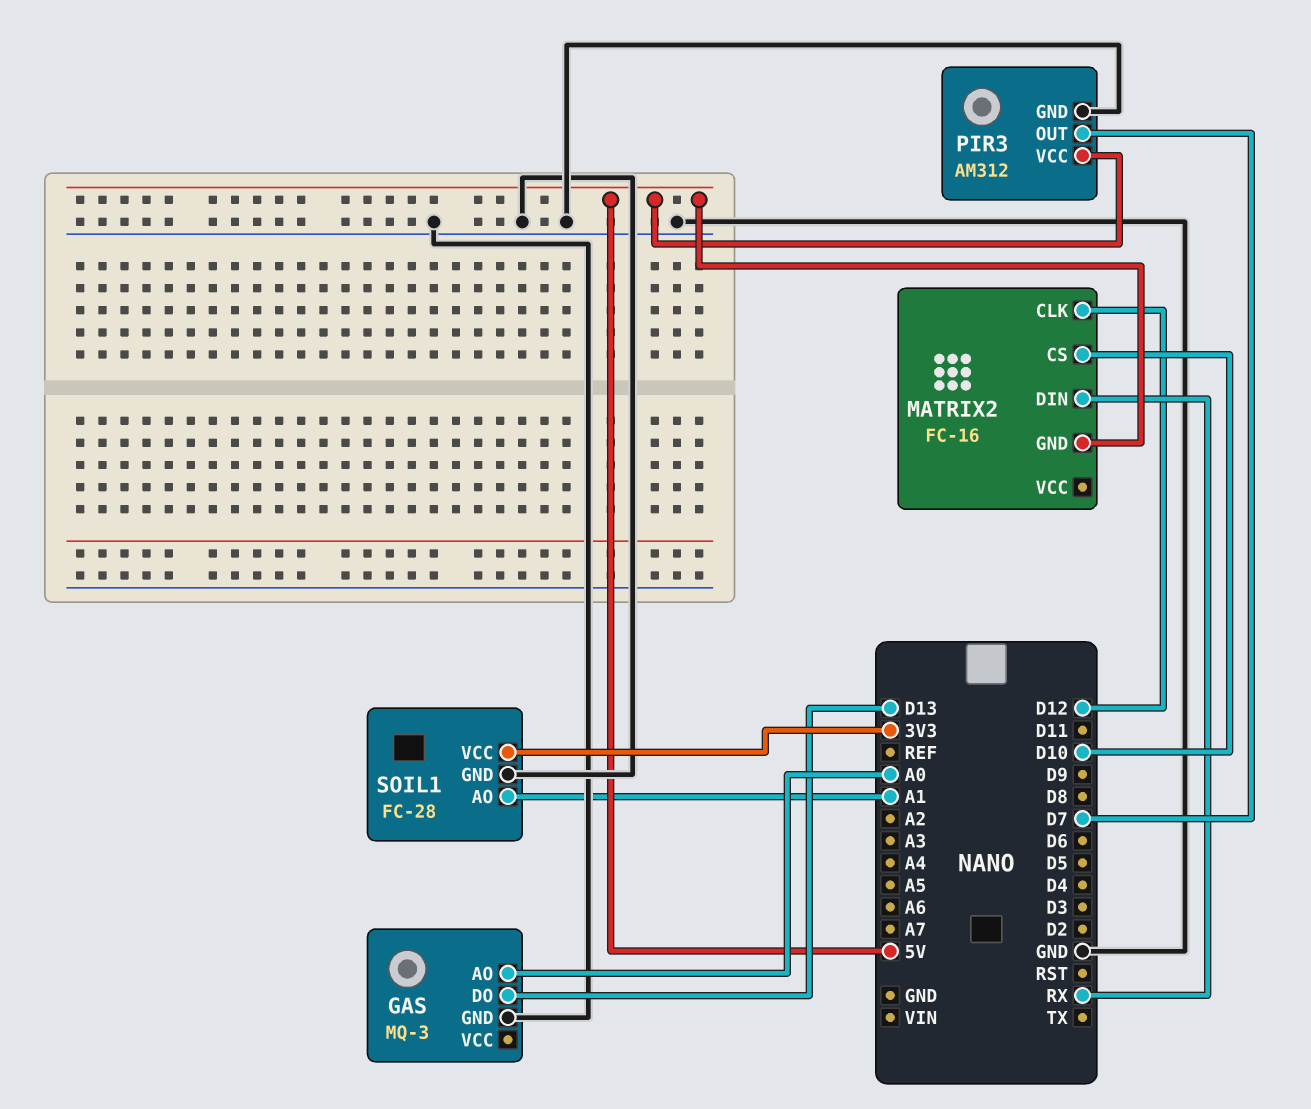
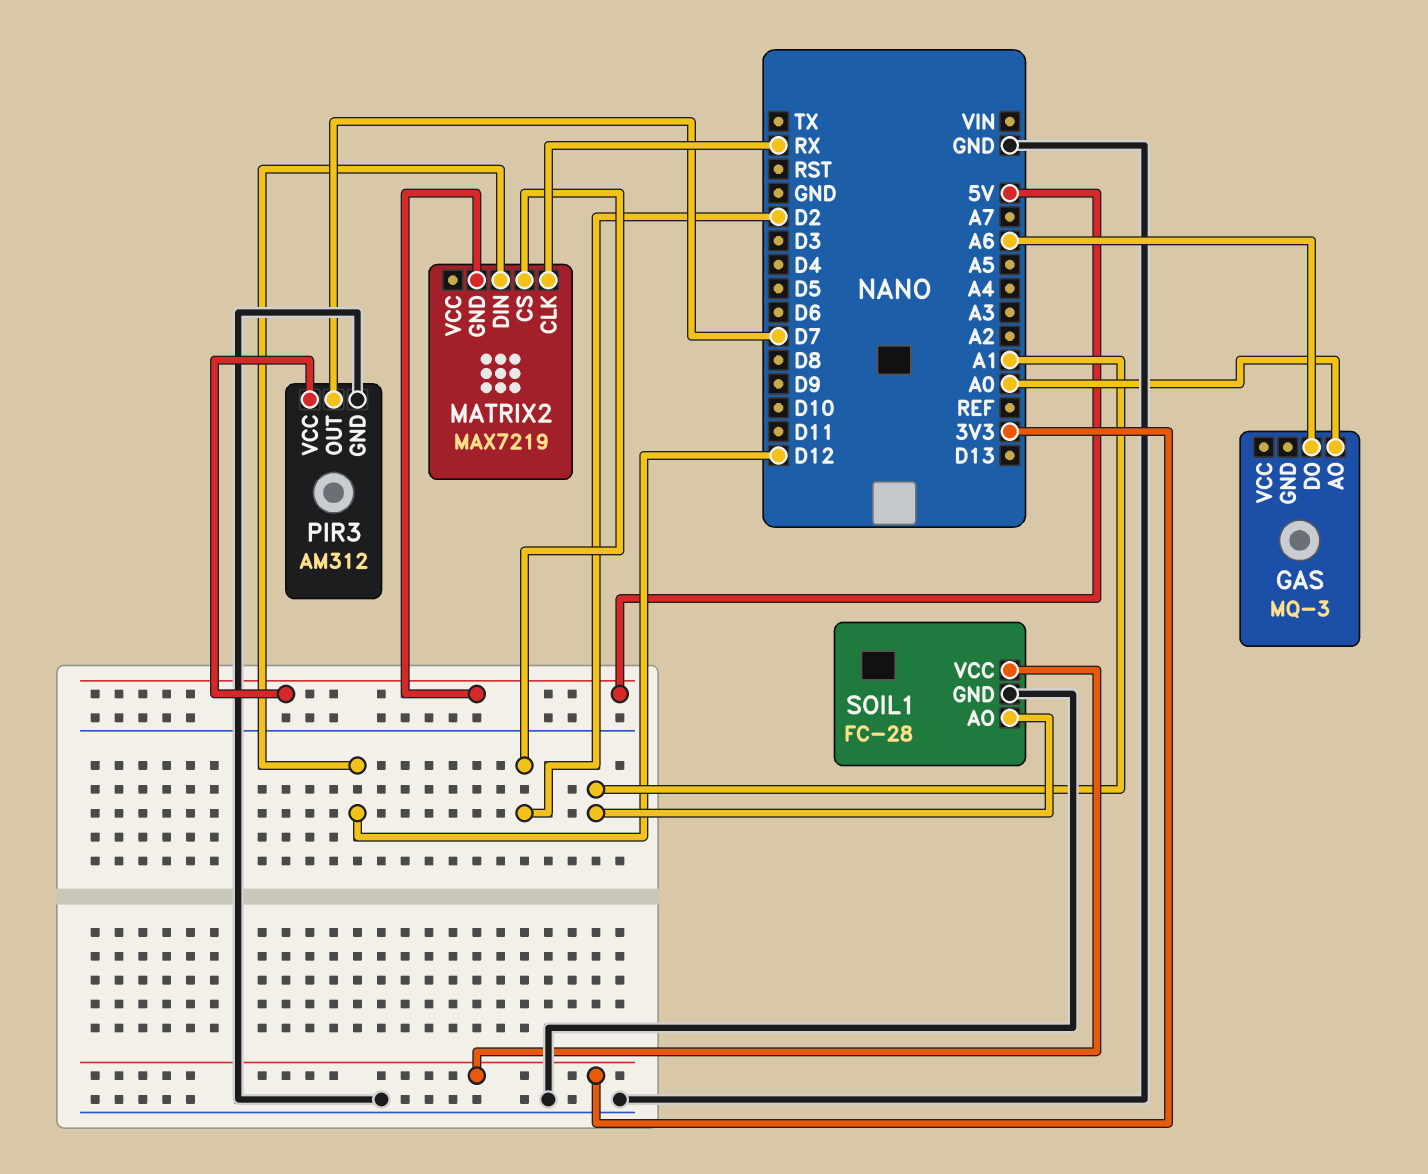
GAS pin DO: D13 -> A6
GAS pin GND: GND -> none
MATRIX2: FC-16 -> MAX7219
MATRIX2 pin CLK: D12 -> RX
MATRIX2 pin CS: D10 -> D2
MATRIX2 pin DIN: RX -> D12

